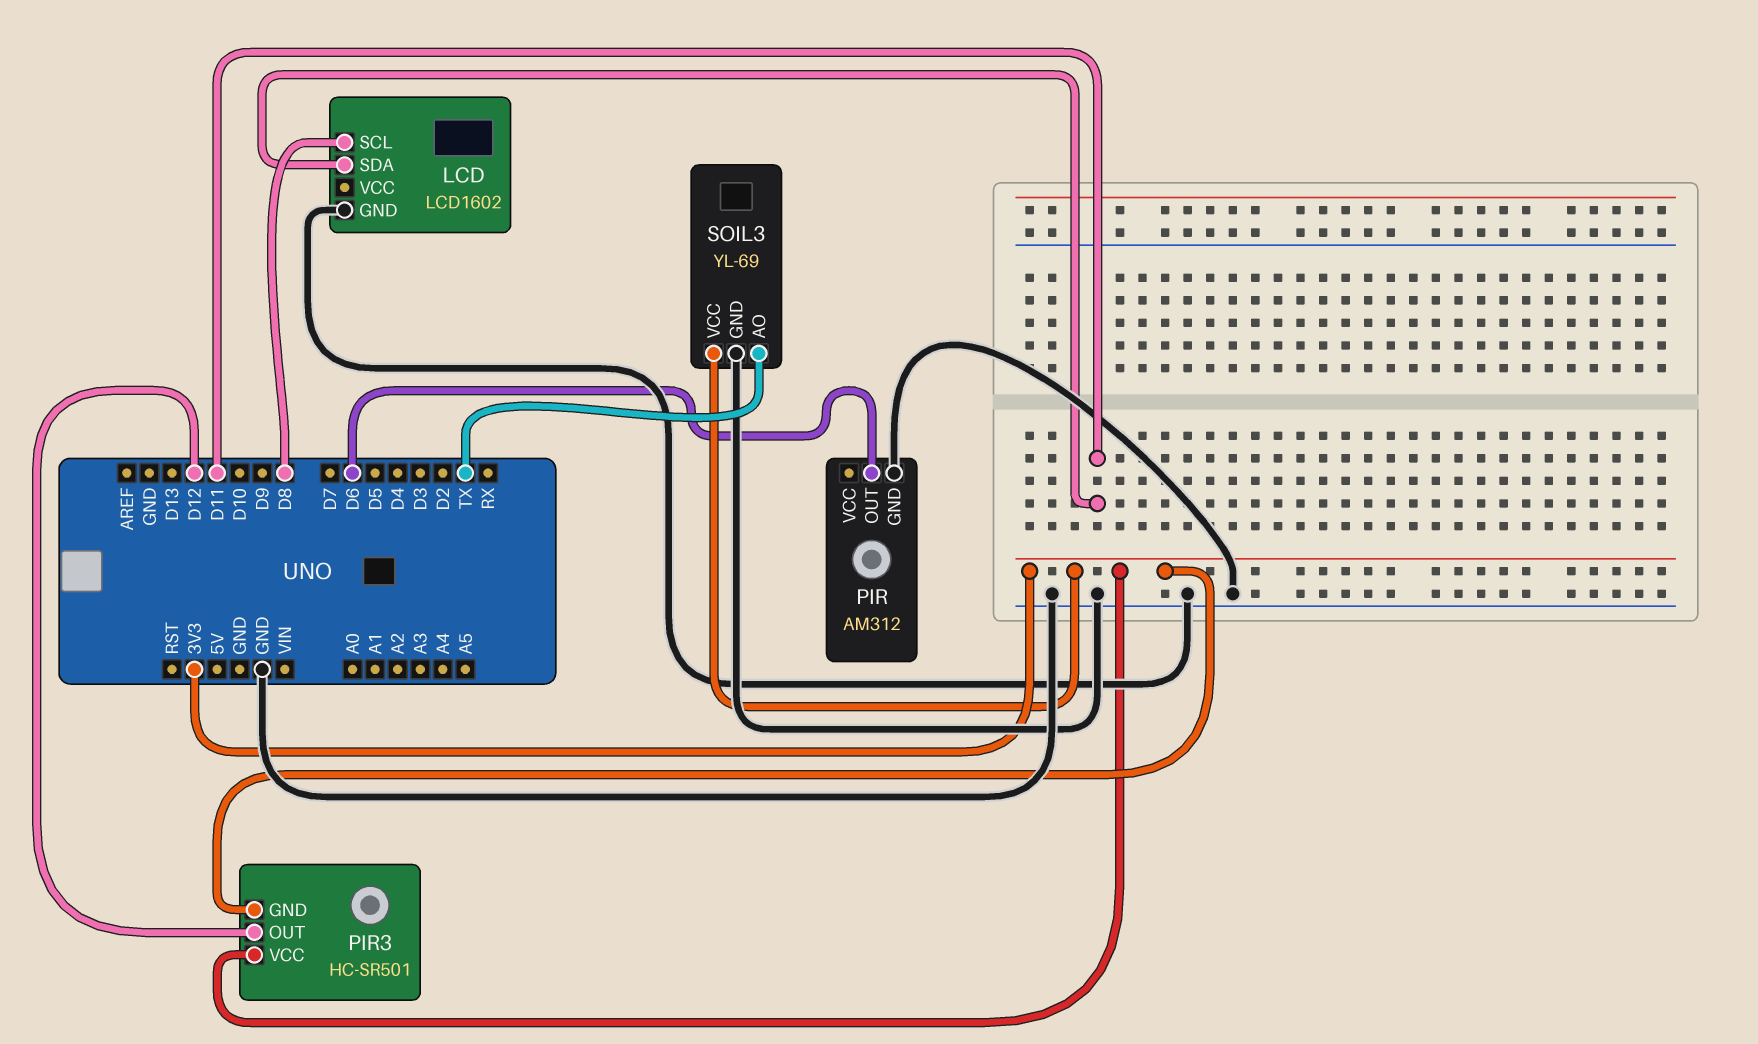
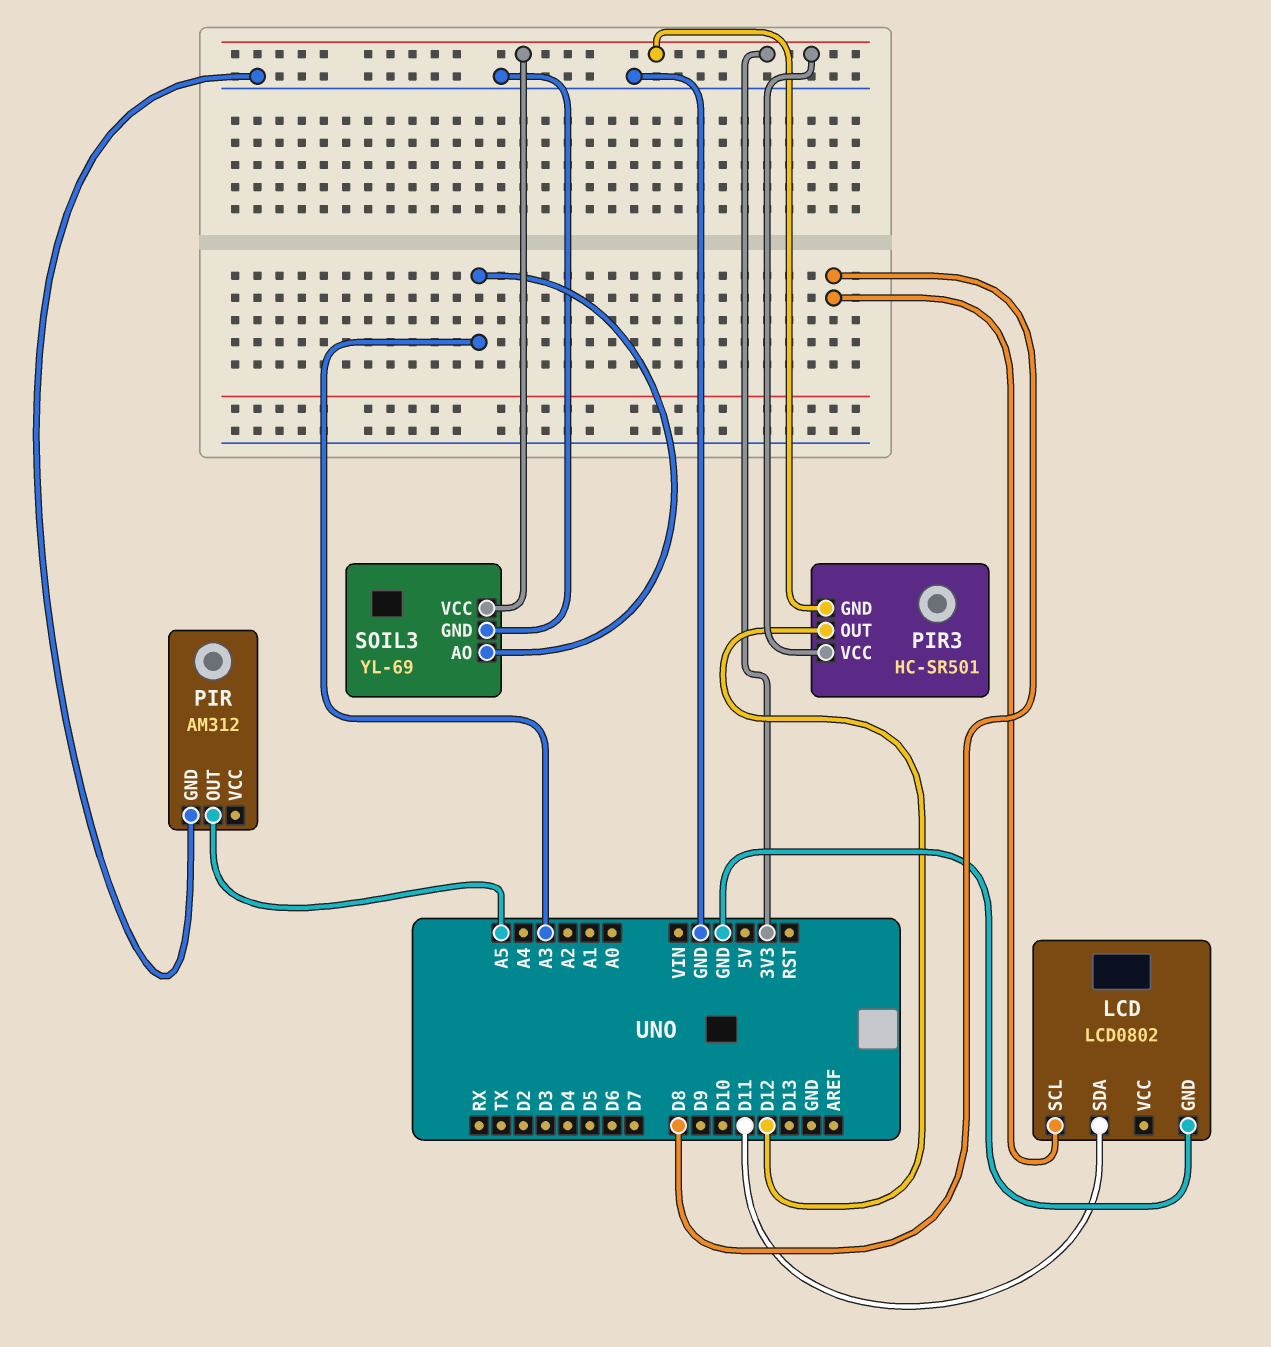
LCD: LCD1602 -> LCD0802
PIR pin OUT: D6 -> A5
SOIL3 pin AO: TX -> A3

